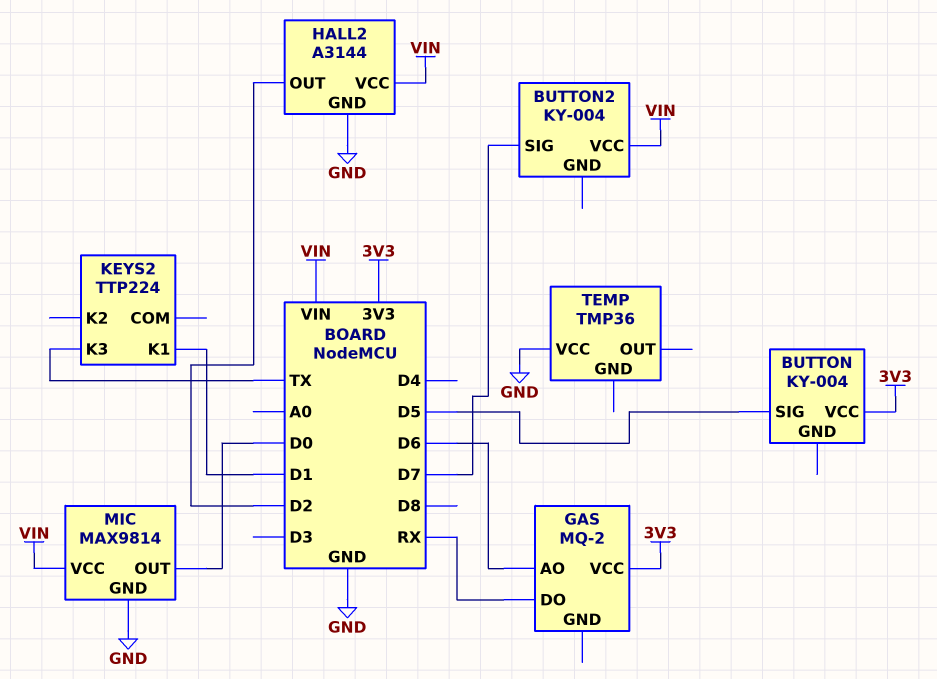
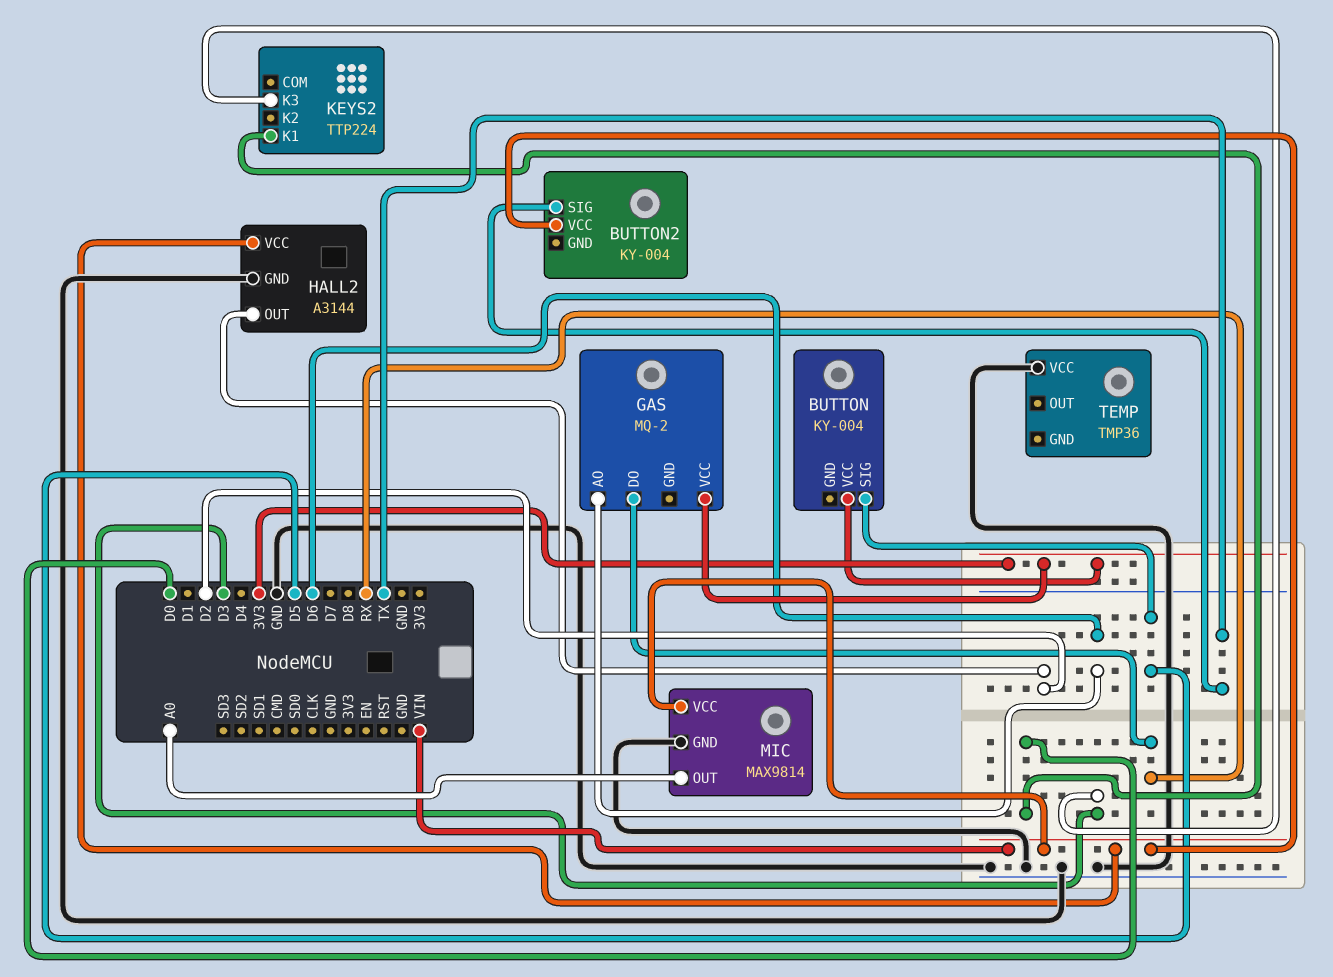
BUTTON2 pin SIG: D7 -> TX
KEYS2 pin K1: D1 -> D0
KEYS2 pin K3: TX -> D3
MIC pin OUT: D0 -> A0

